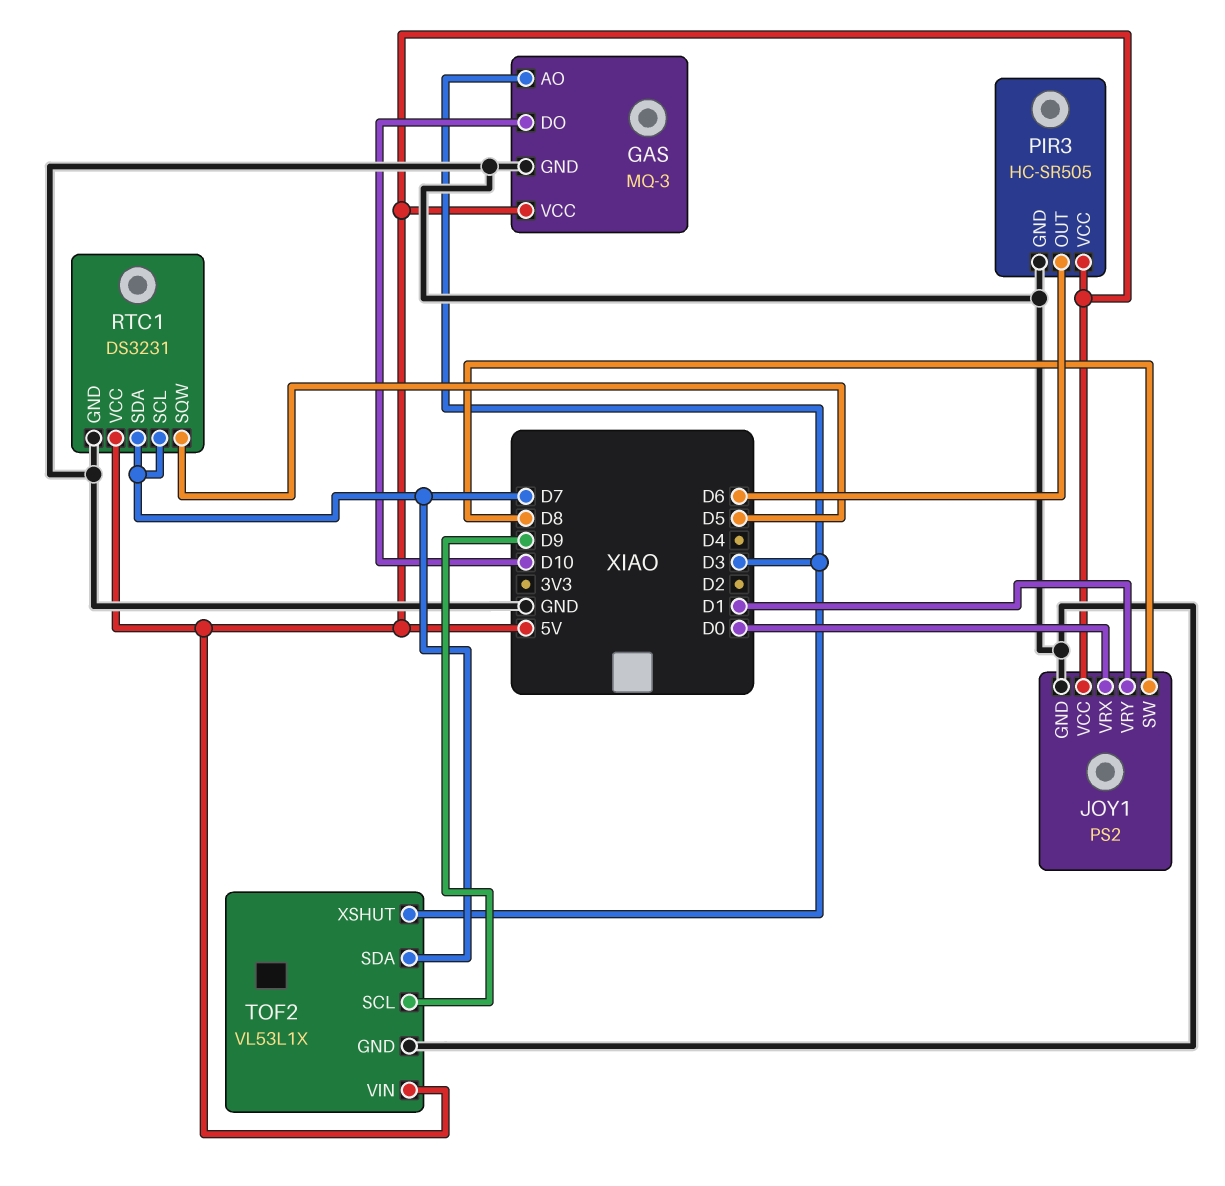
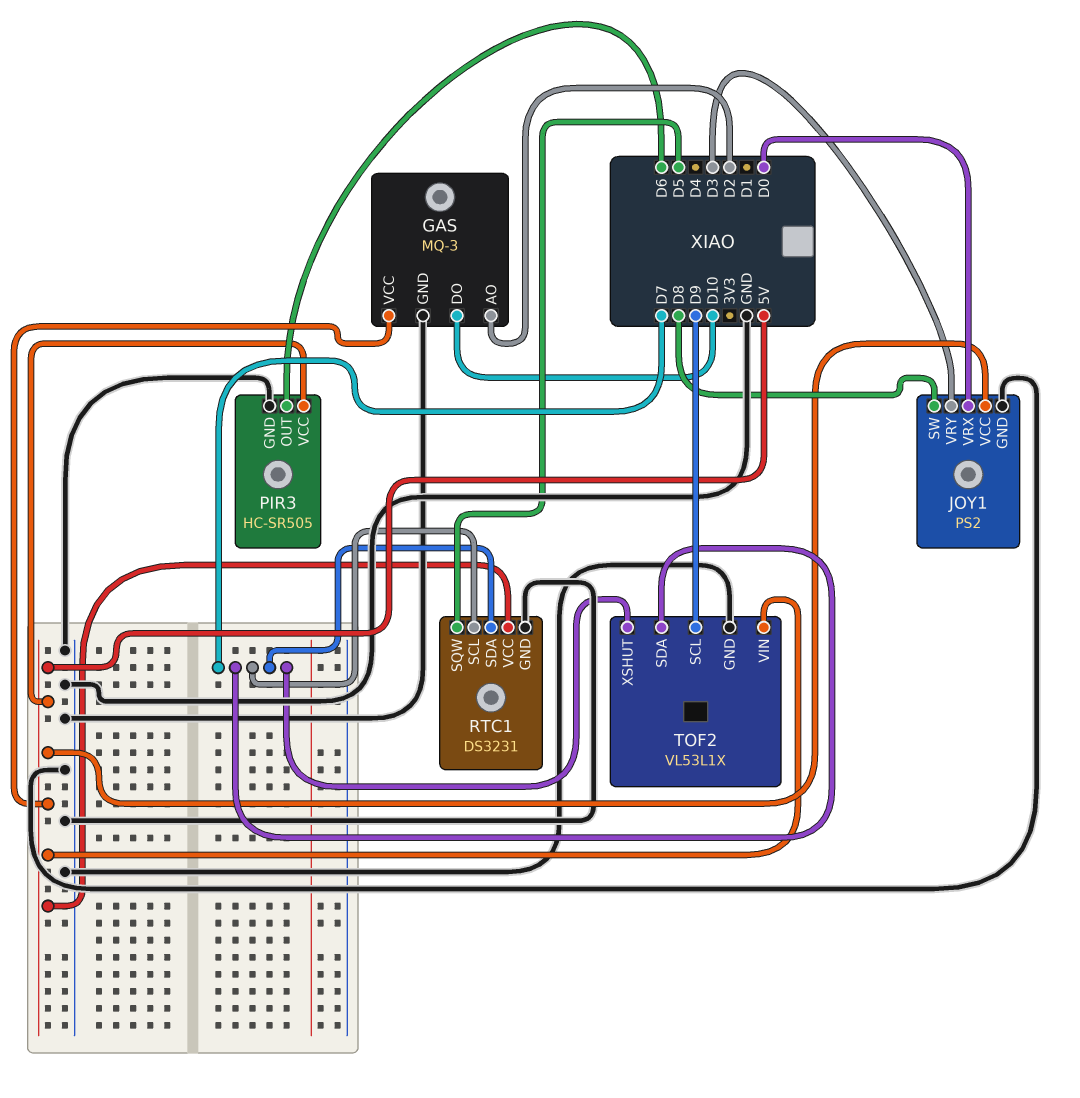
GAS pin AO: D3 -> D2
JOY1 pin VRY: D1 -> D3
TOF2 pin XSHUT: D3 -> D7

